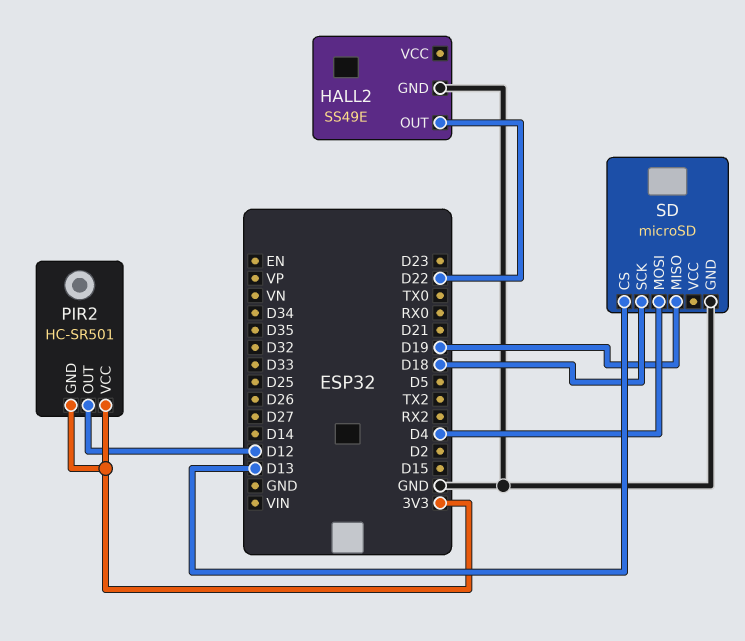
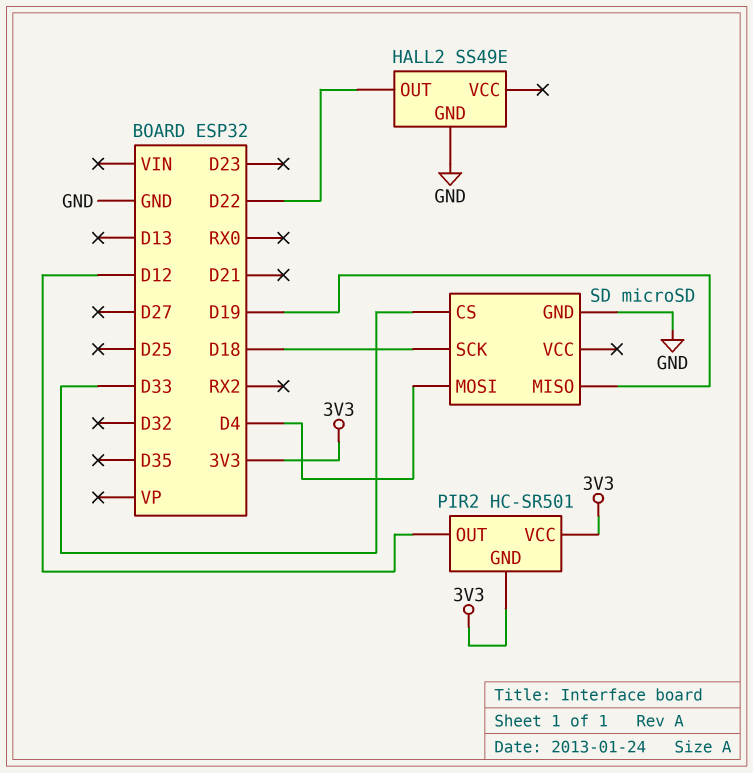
SD pin CS: D13 -> D33

